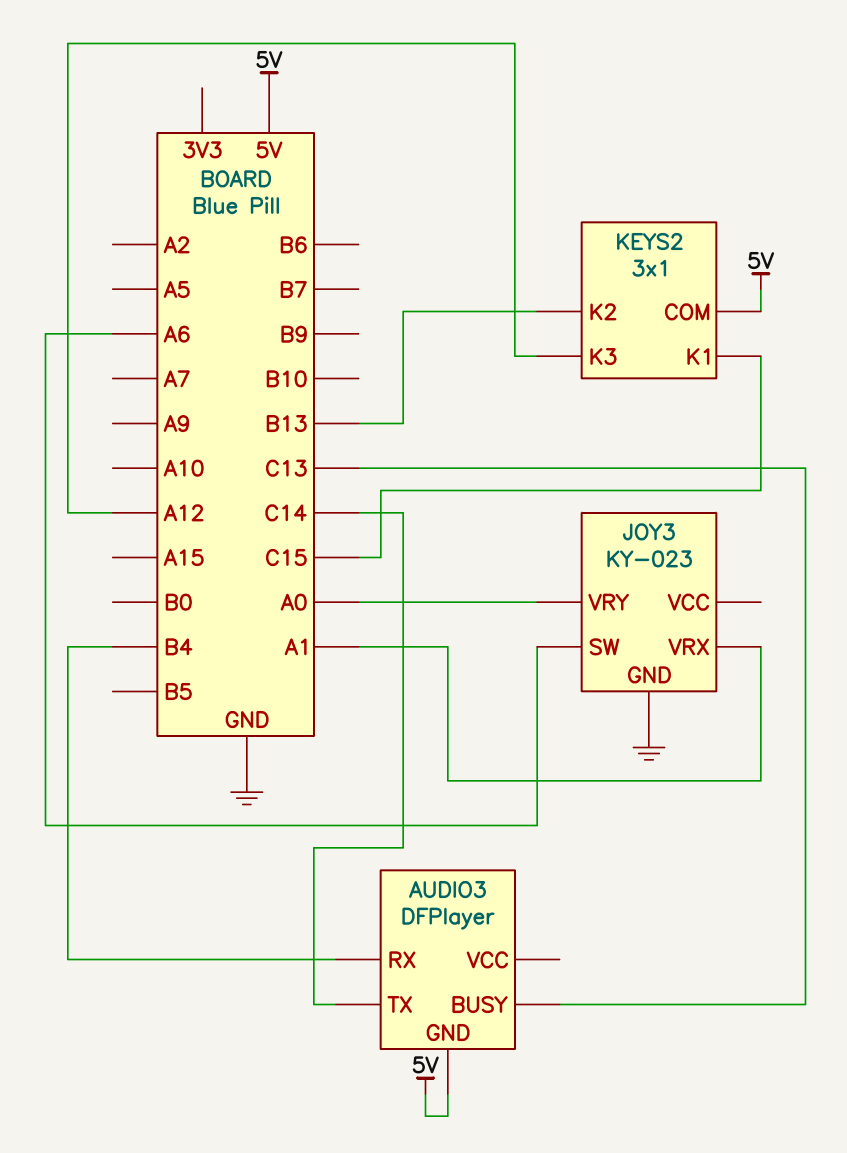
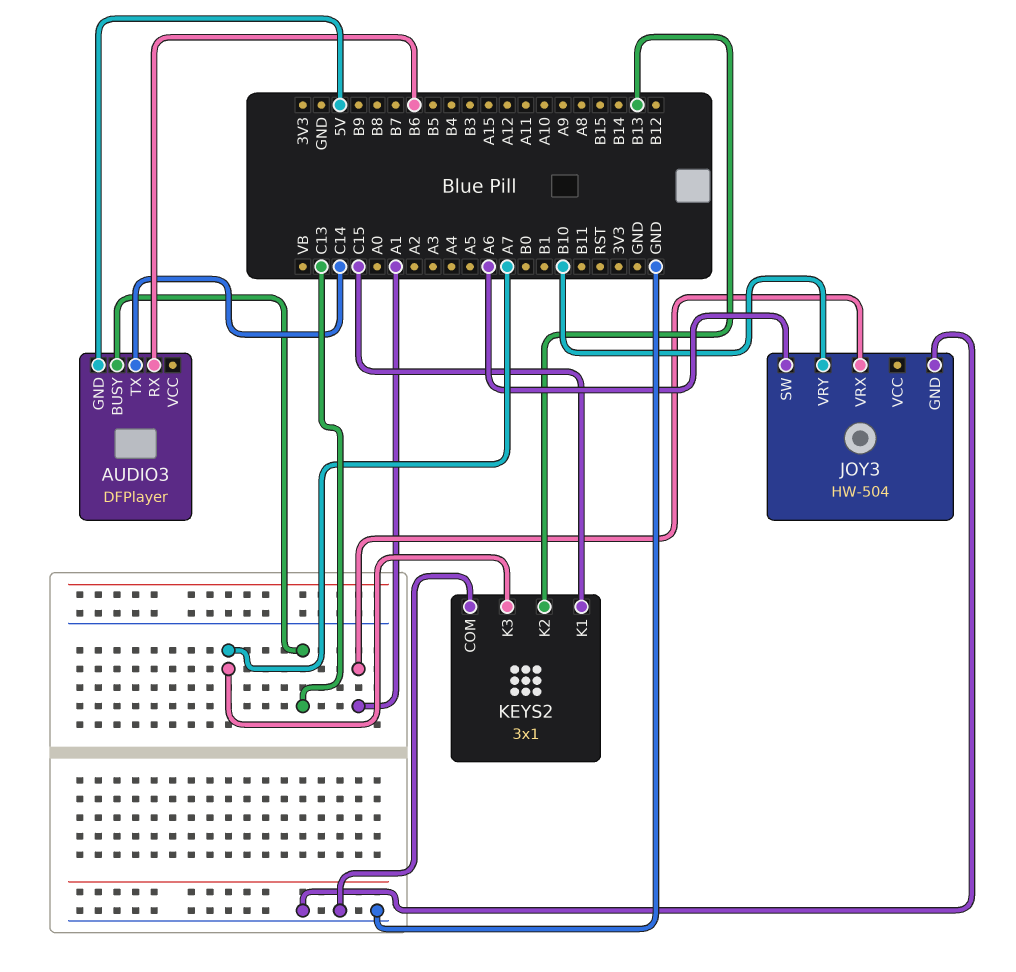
AUDIO3 pin RX: B4 -> B6
JOY3: KY-023 -> HW-504
JOY3 pin VRY: A0 -> B10
KEYS2 pin COM: 5V -> GND
KEYS2 pin K3: A12 -> A7

